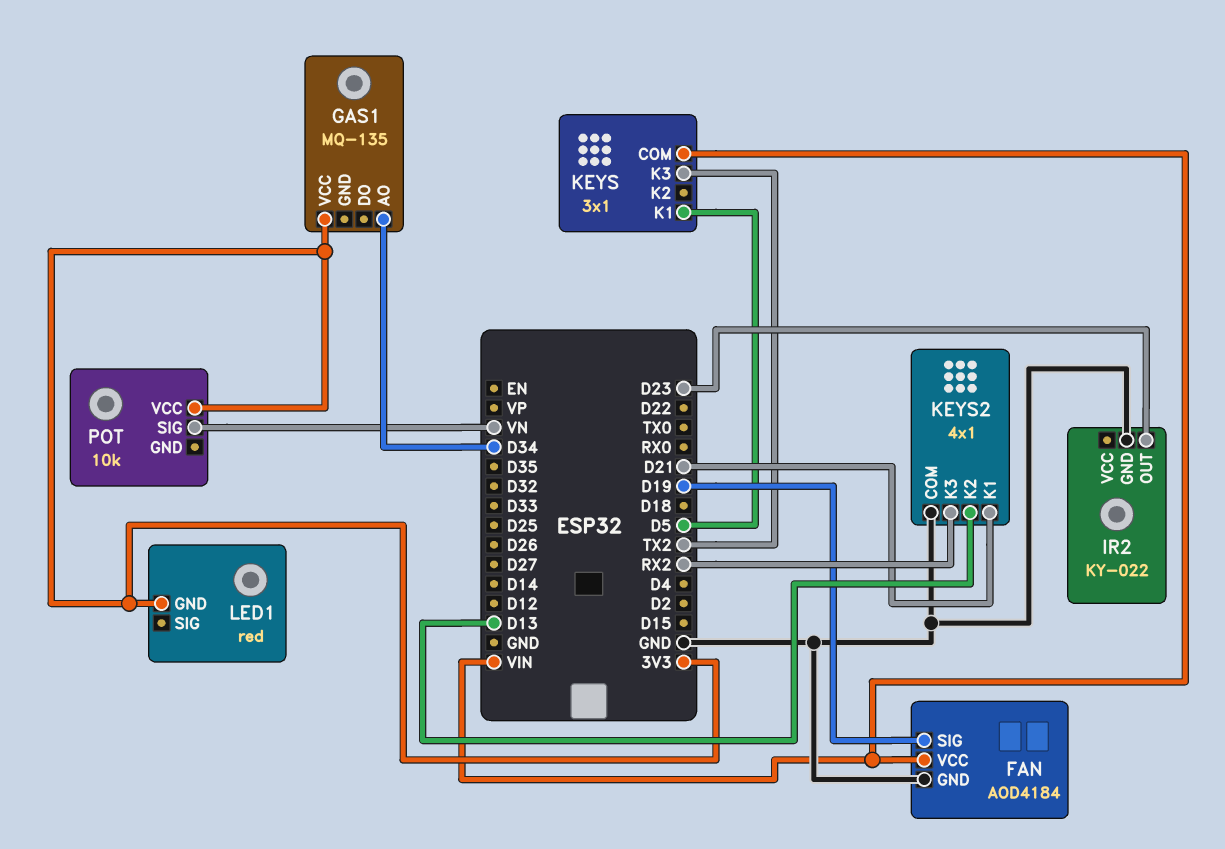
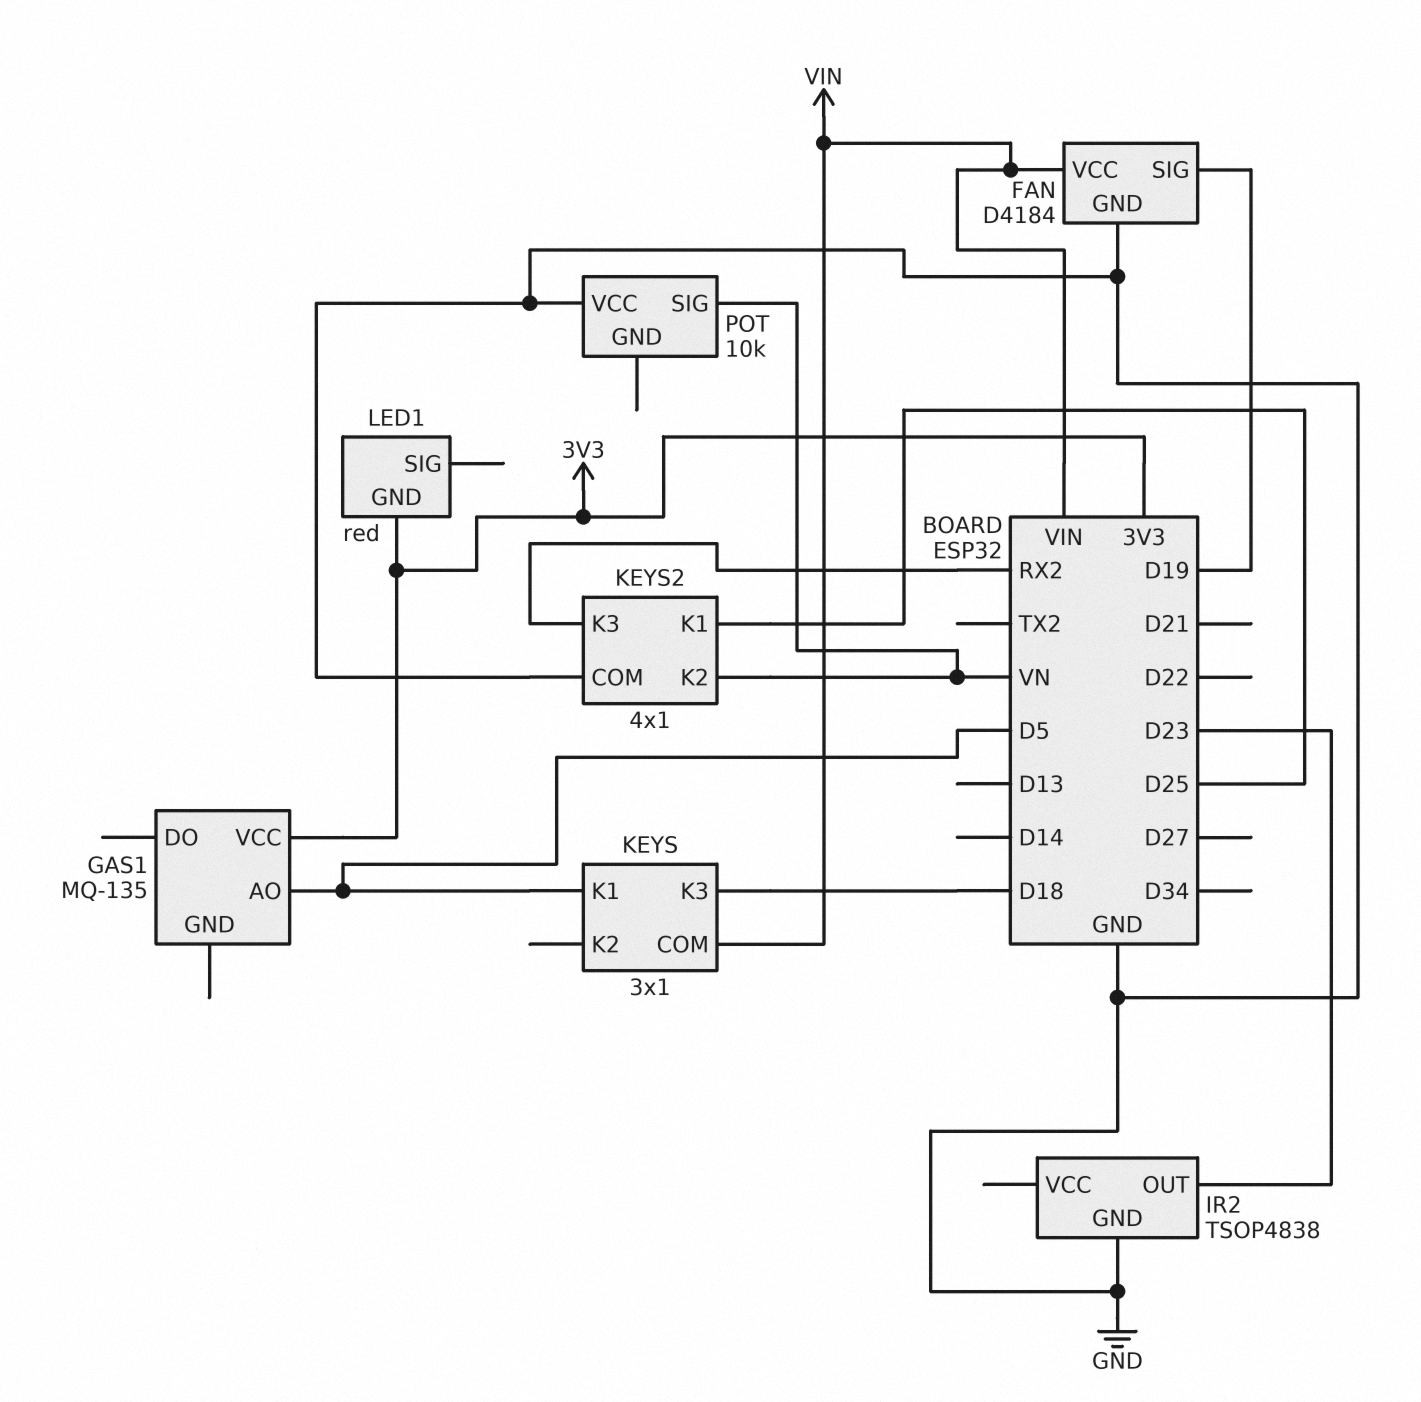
FAN: AOD4184 -> D4184
GAS1 pin AO: D34 -> D5
IR2: KY-022 -> TSOP4838
KEYS pin K3: TX2 -> D18
KEYS2 pin K1: D21 -> D25
KEYS2 pin K2: D13 -> VN
POT pin VCC: 3V3 -> GND

